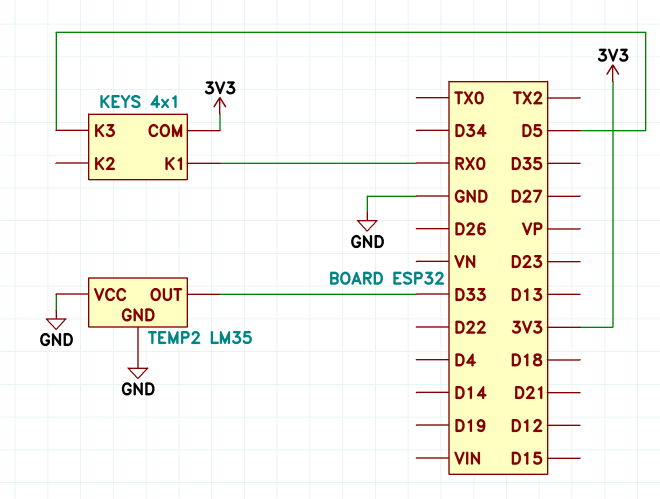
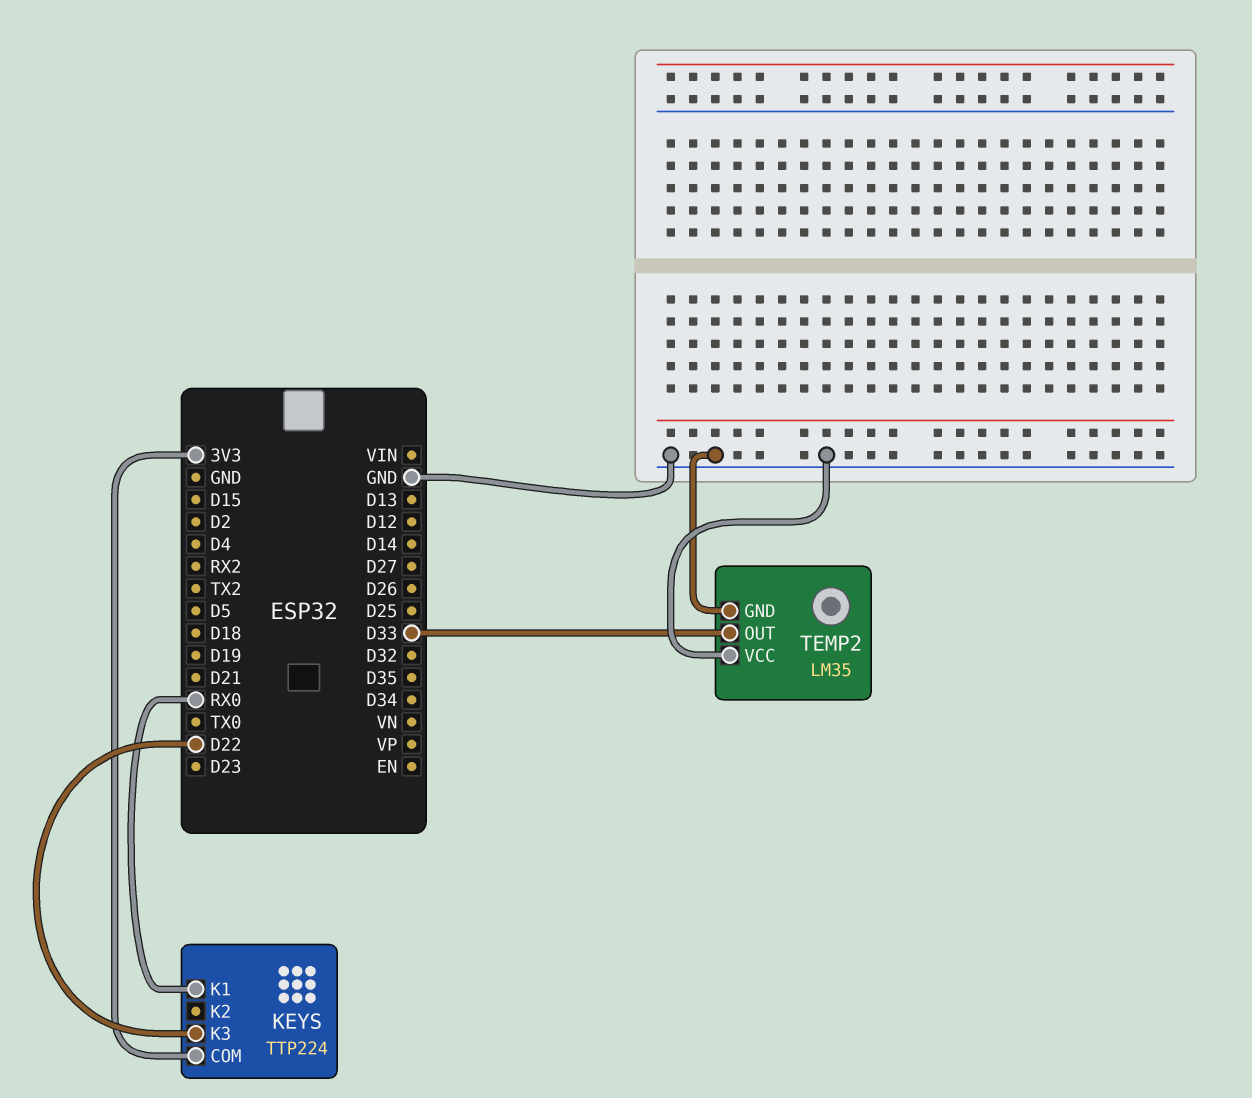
KEYS: 4x1 -> TTP224
KEYS pin K3: D5 -> D22

